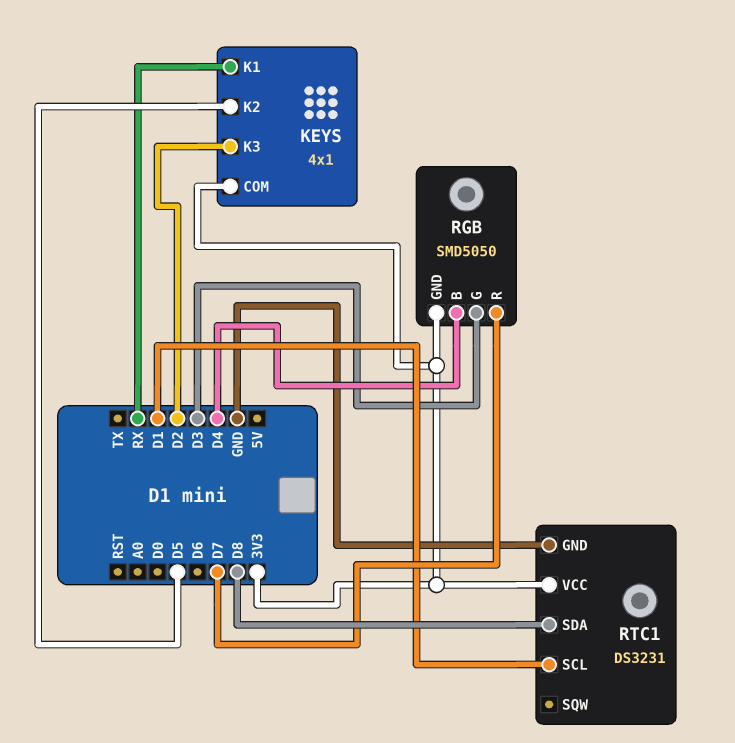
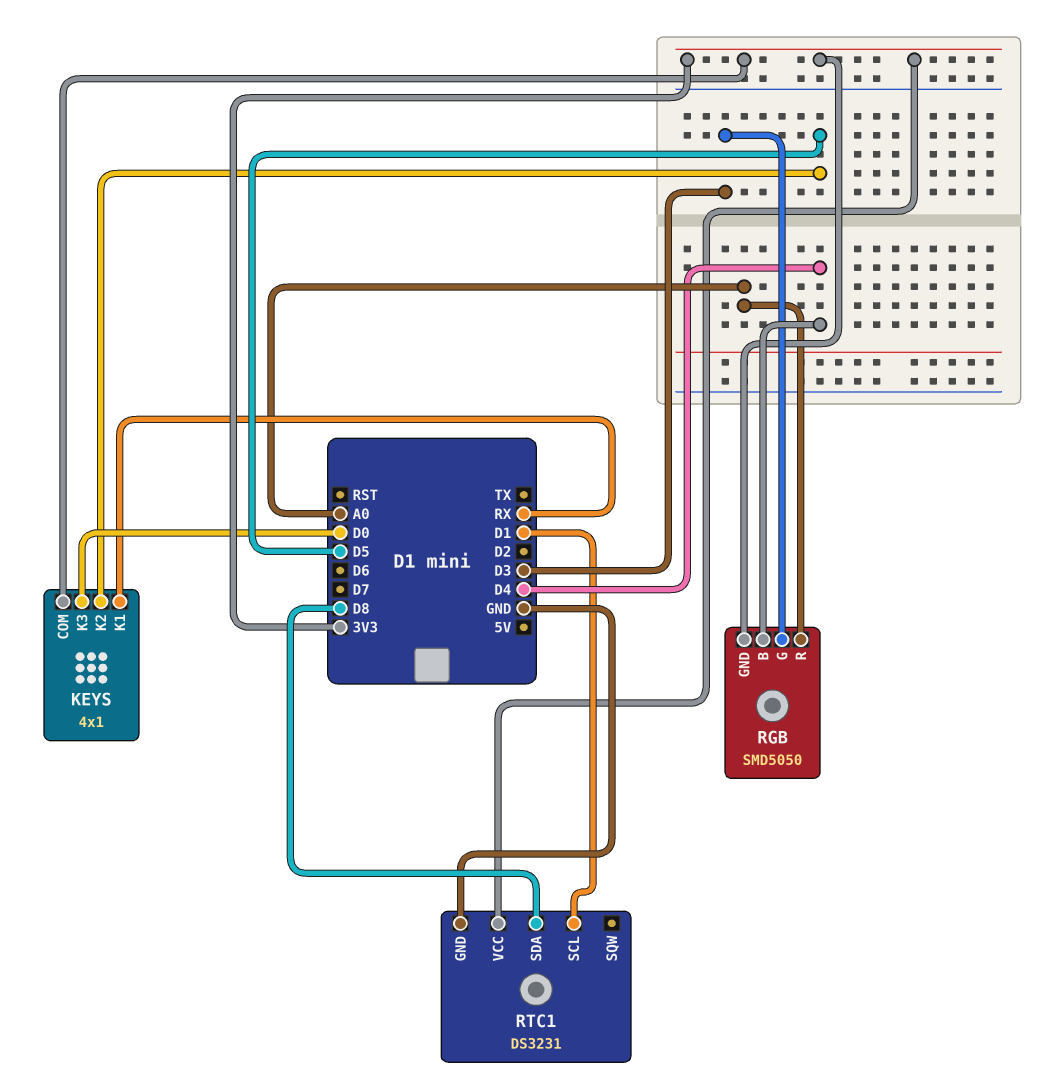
KEYS pin K3: D2 -> D0
RGB pin R: D7 -> A0

